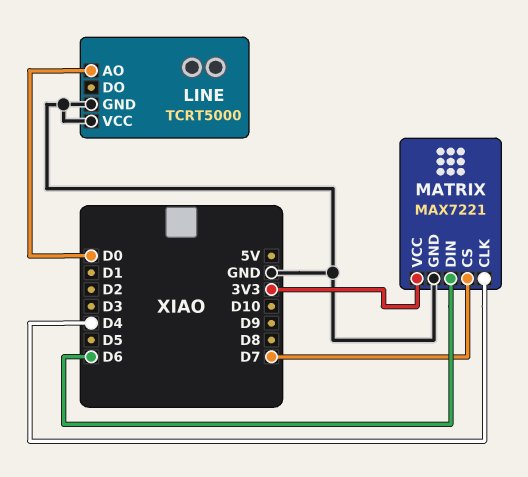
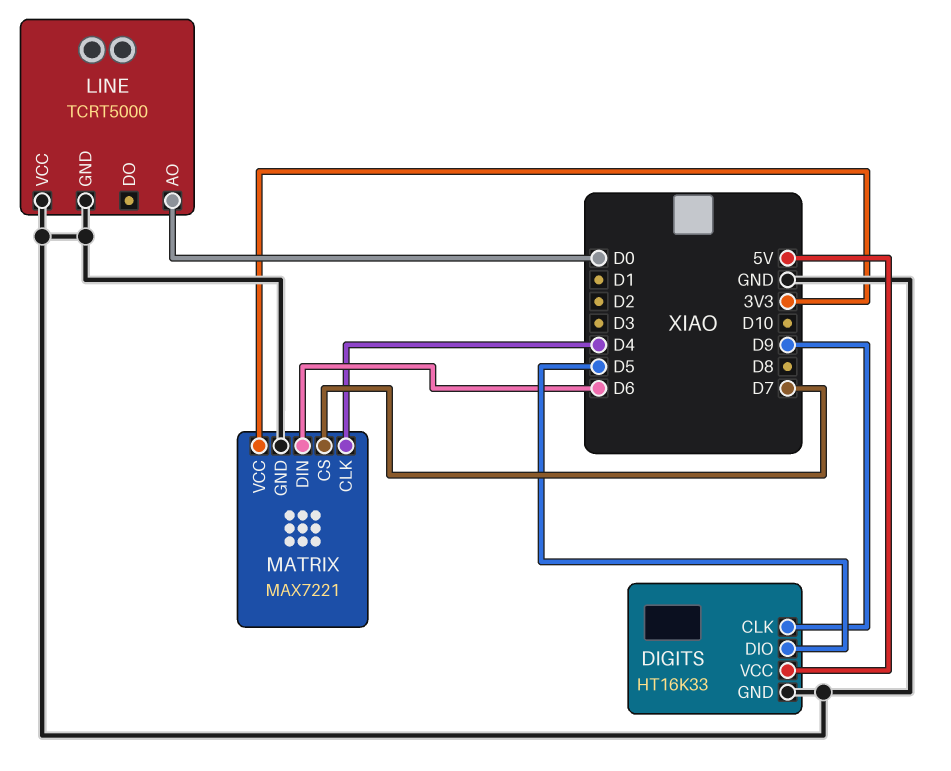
DIGITS: none -> HT16K33
DIGITS pin CLK: none -> D9
DIGITS pin DIO: none -> D5
DIGITS pin GND: none -> GND
DIGITS pin VCC: none -> 5V

